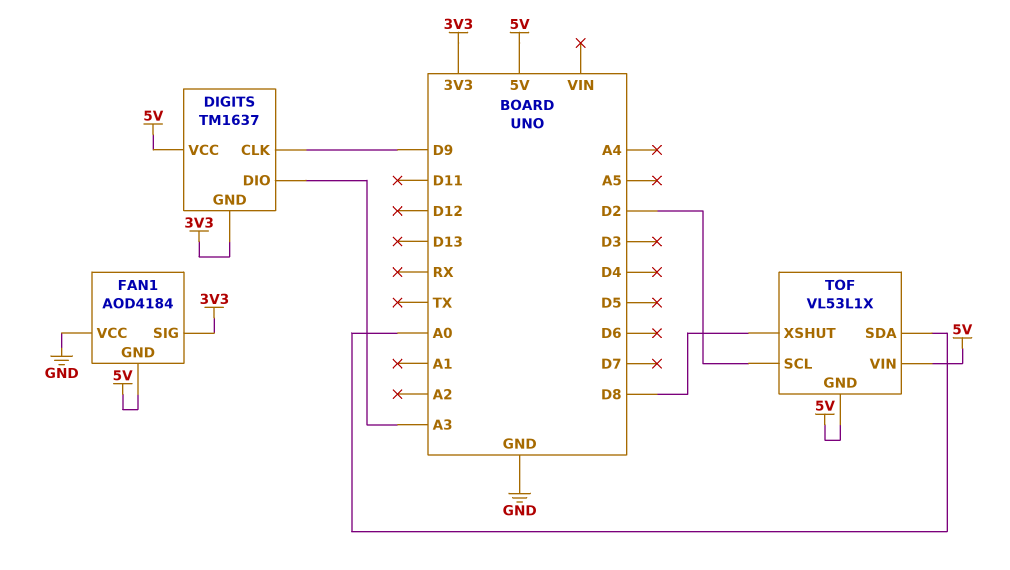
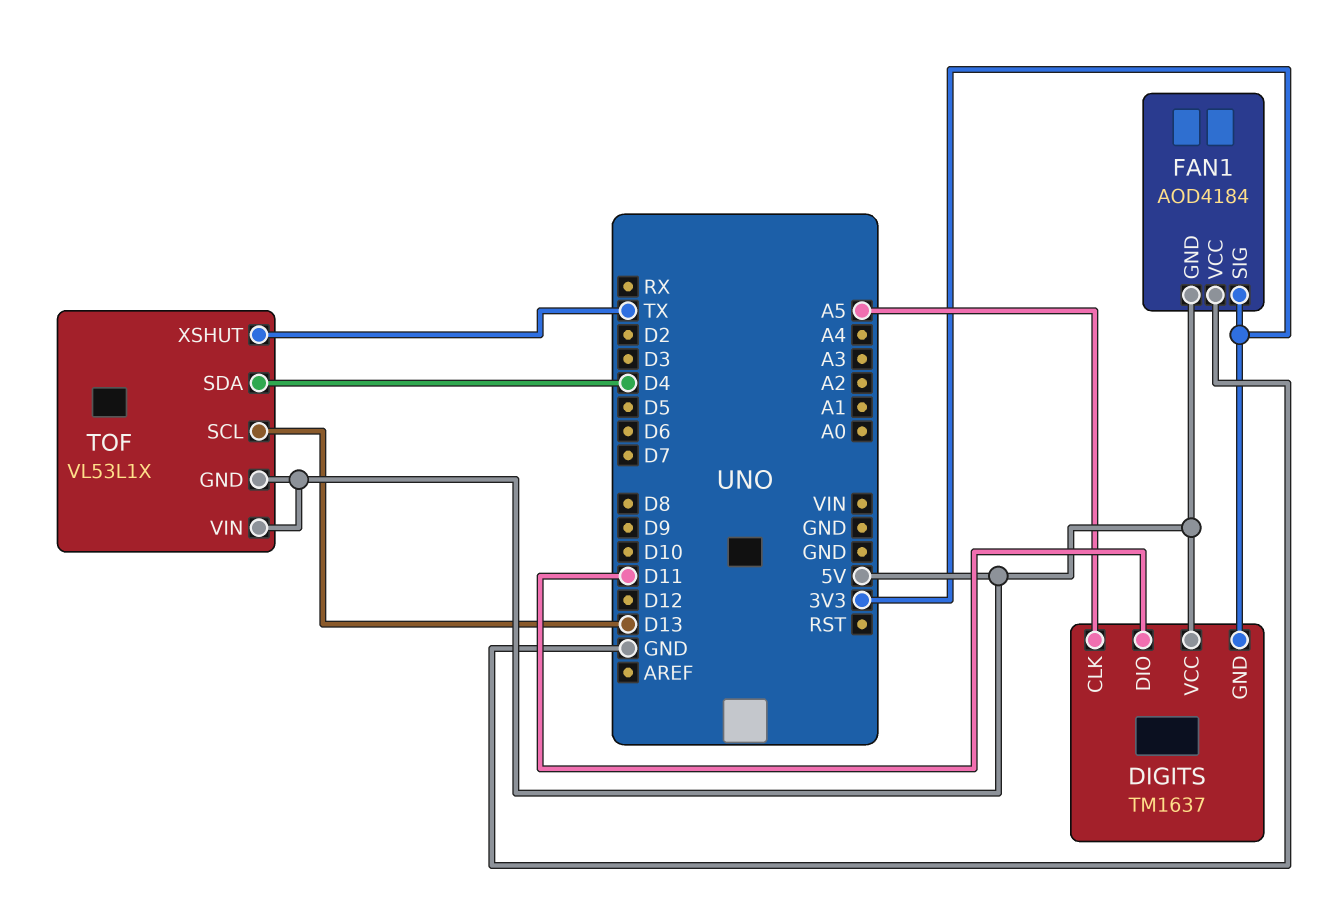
DIGITS pin CLK: D9 -> A5
DIGITS pin DIO: A3 -> D11
TOF pin SCL: D2 -> D13
TOF pin SDA: A0 -> D4
TOF pin XSHUT: D8 -> TX

